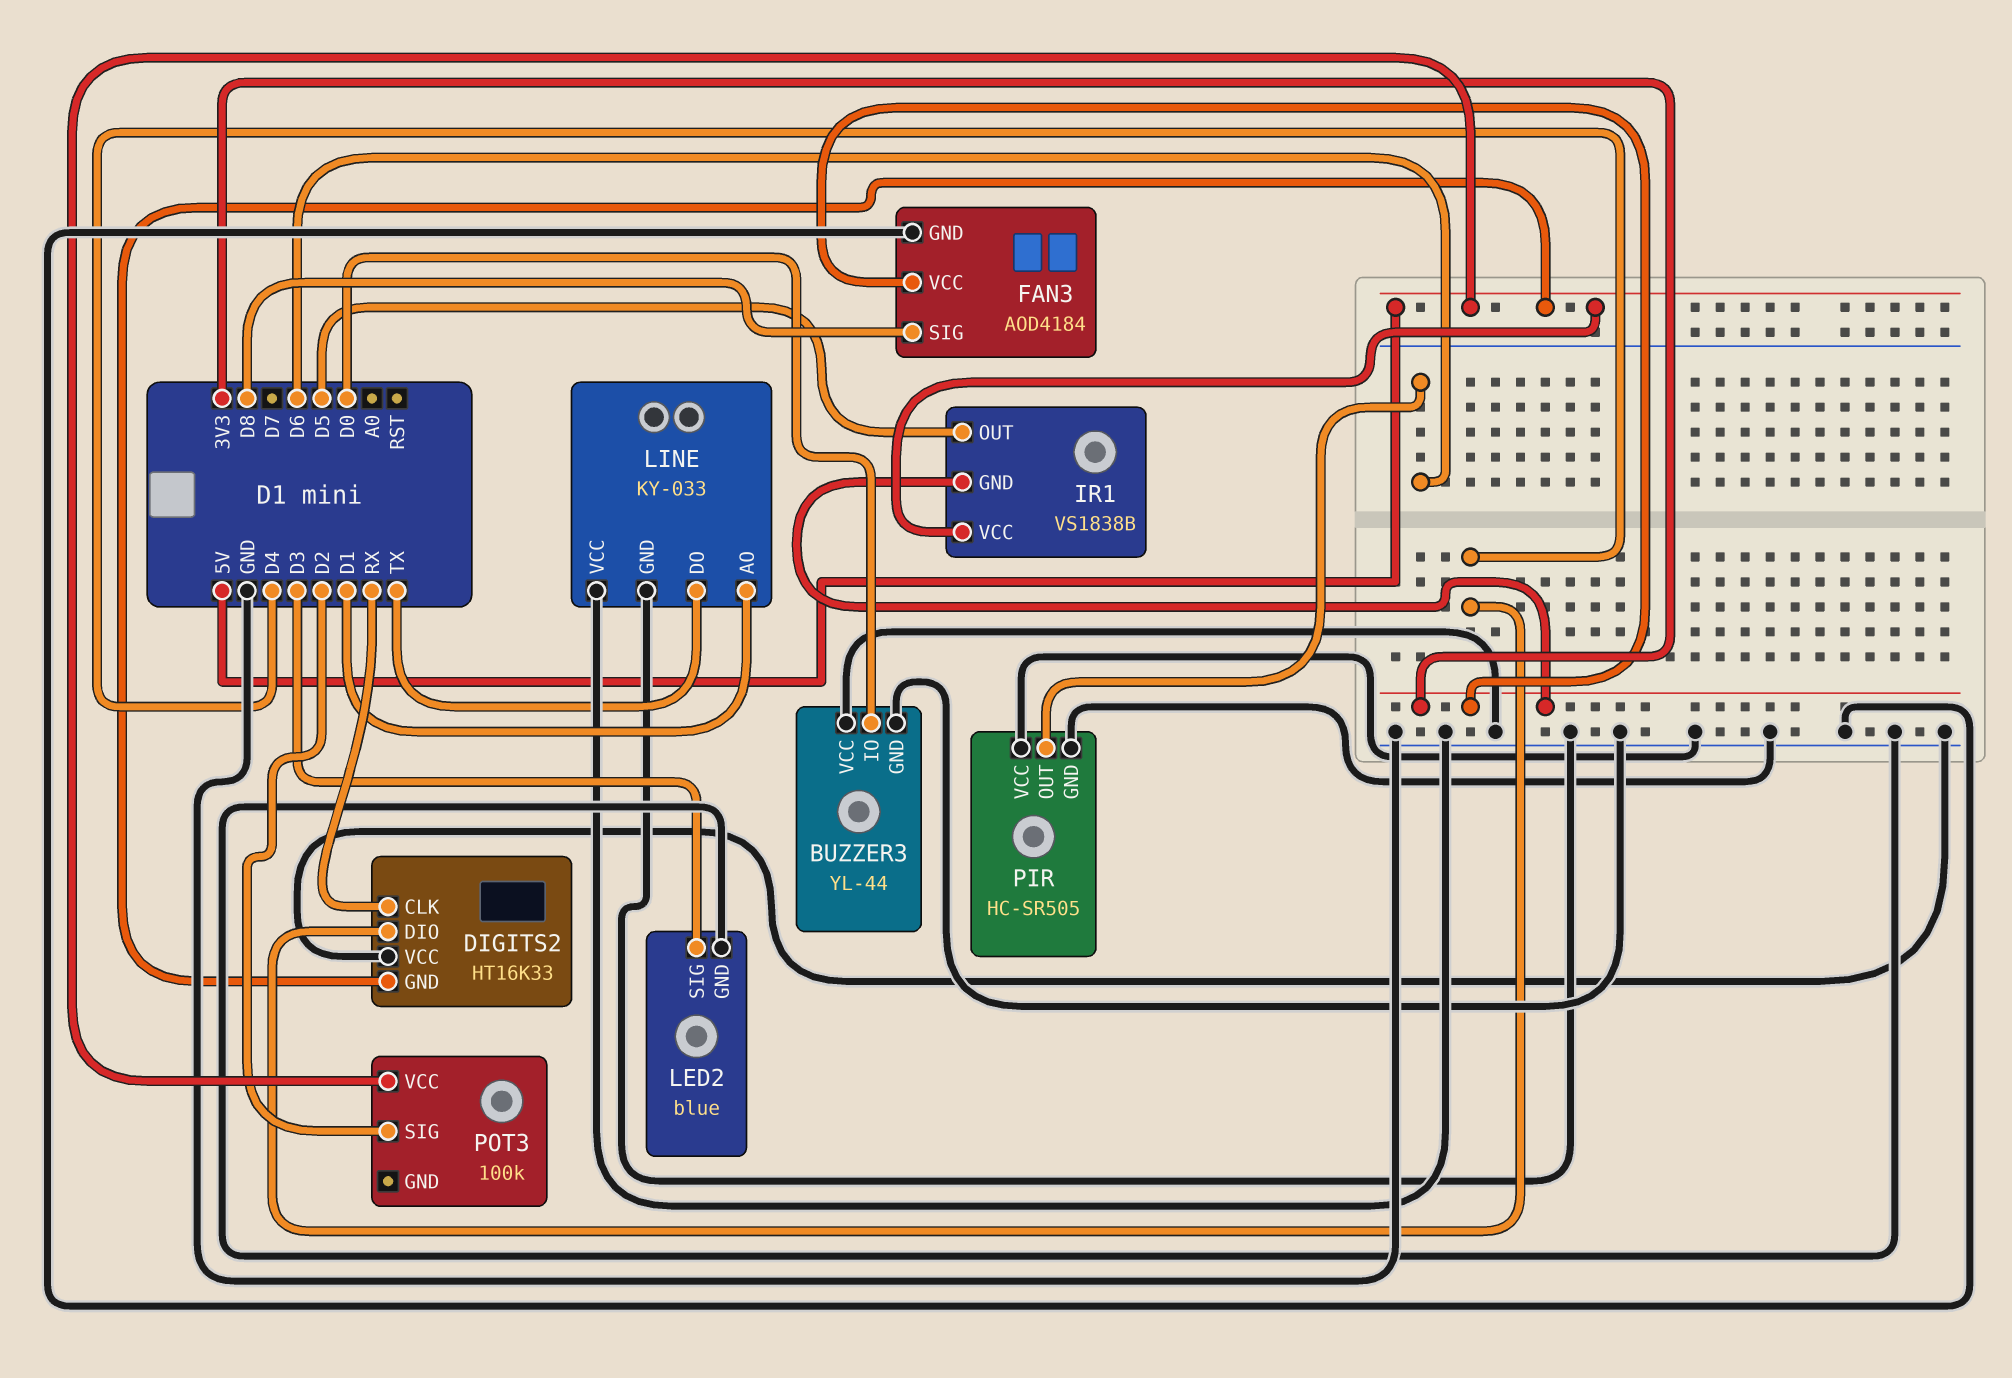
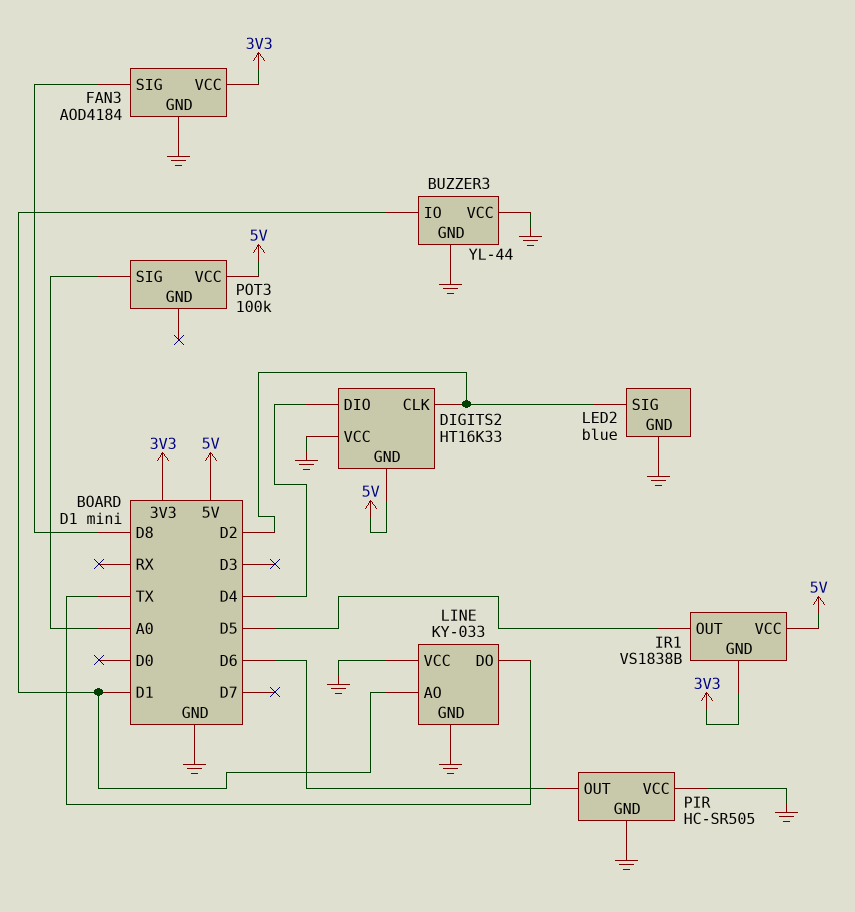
BUZZER3 pin IO: D0 -> D1
DIGITS2 pin CLK: RX -> D2
LED2 pin SIG: D3 -> D2
POT3 pin SIG: D2 -> A0

